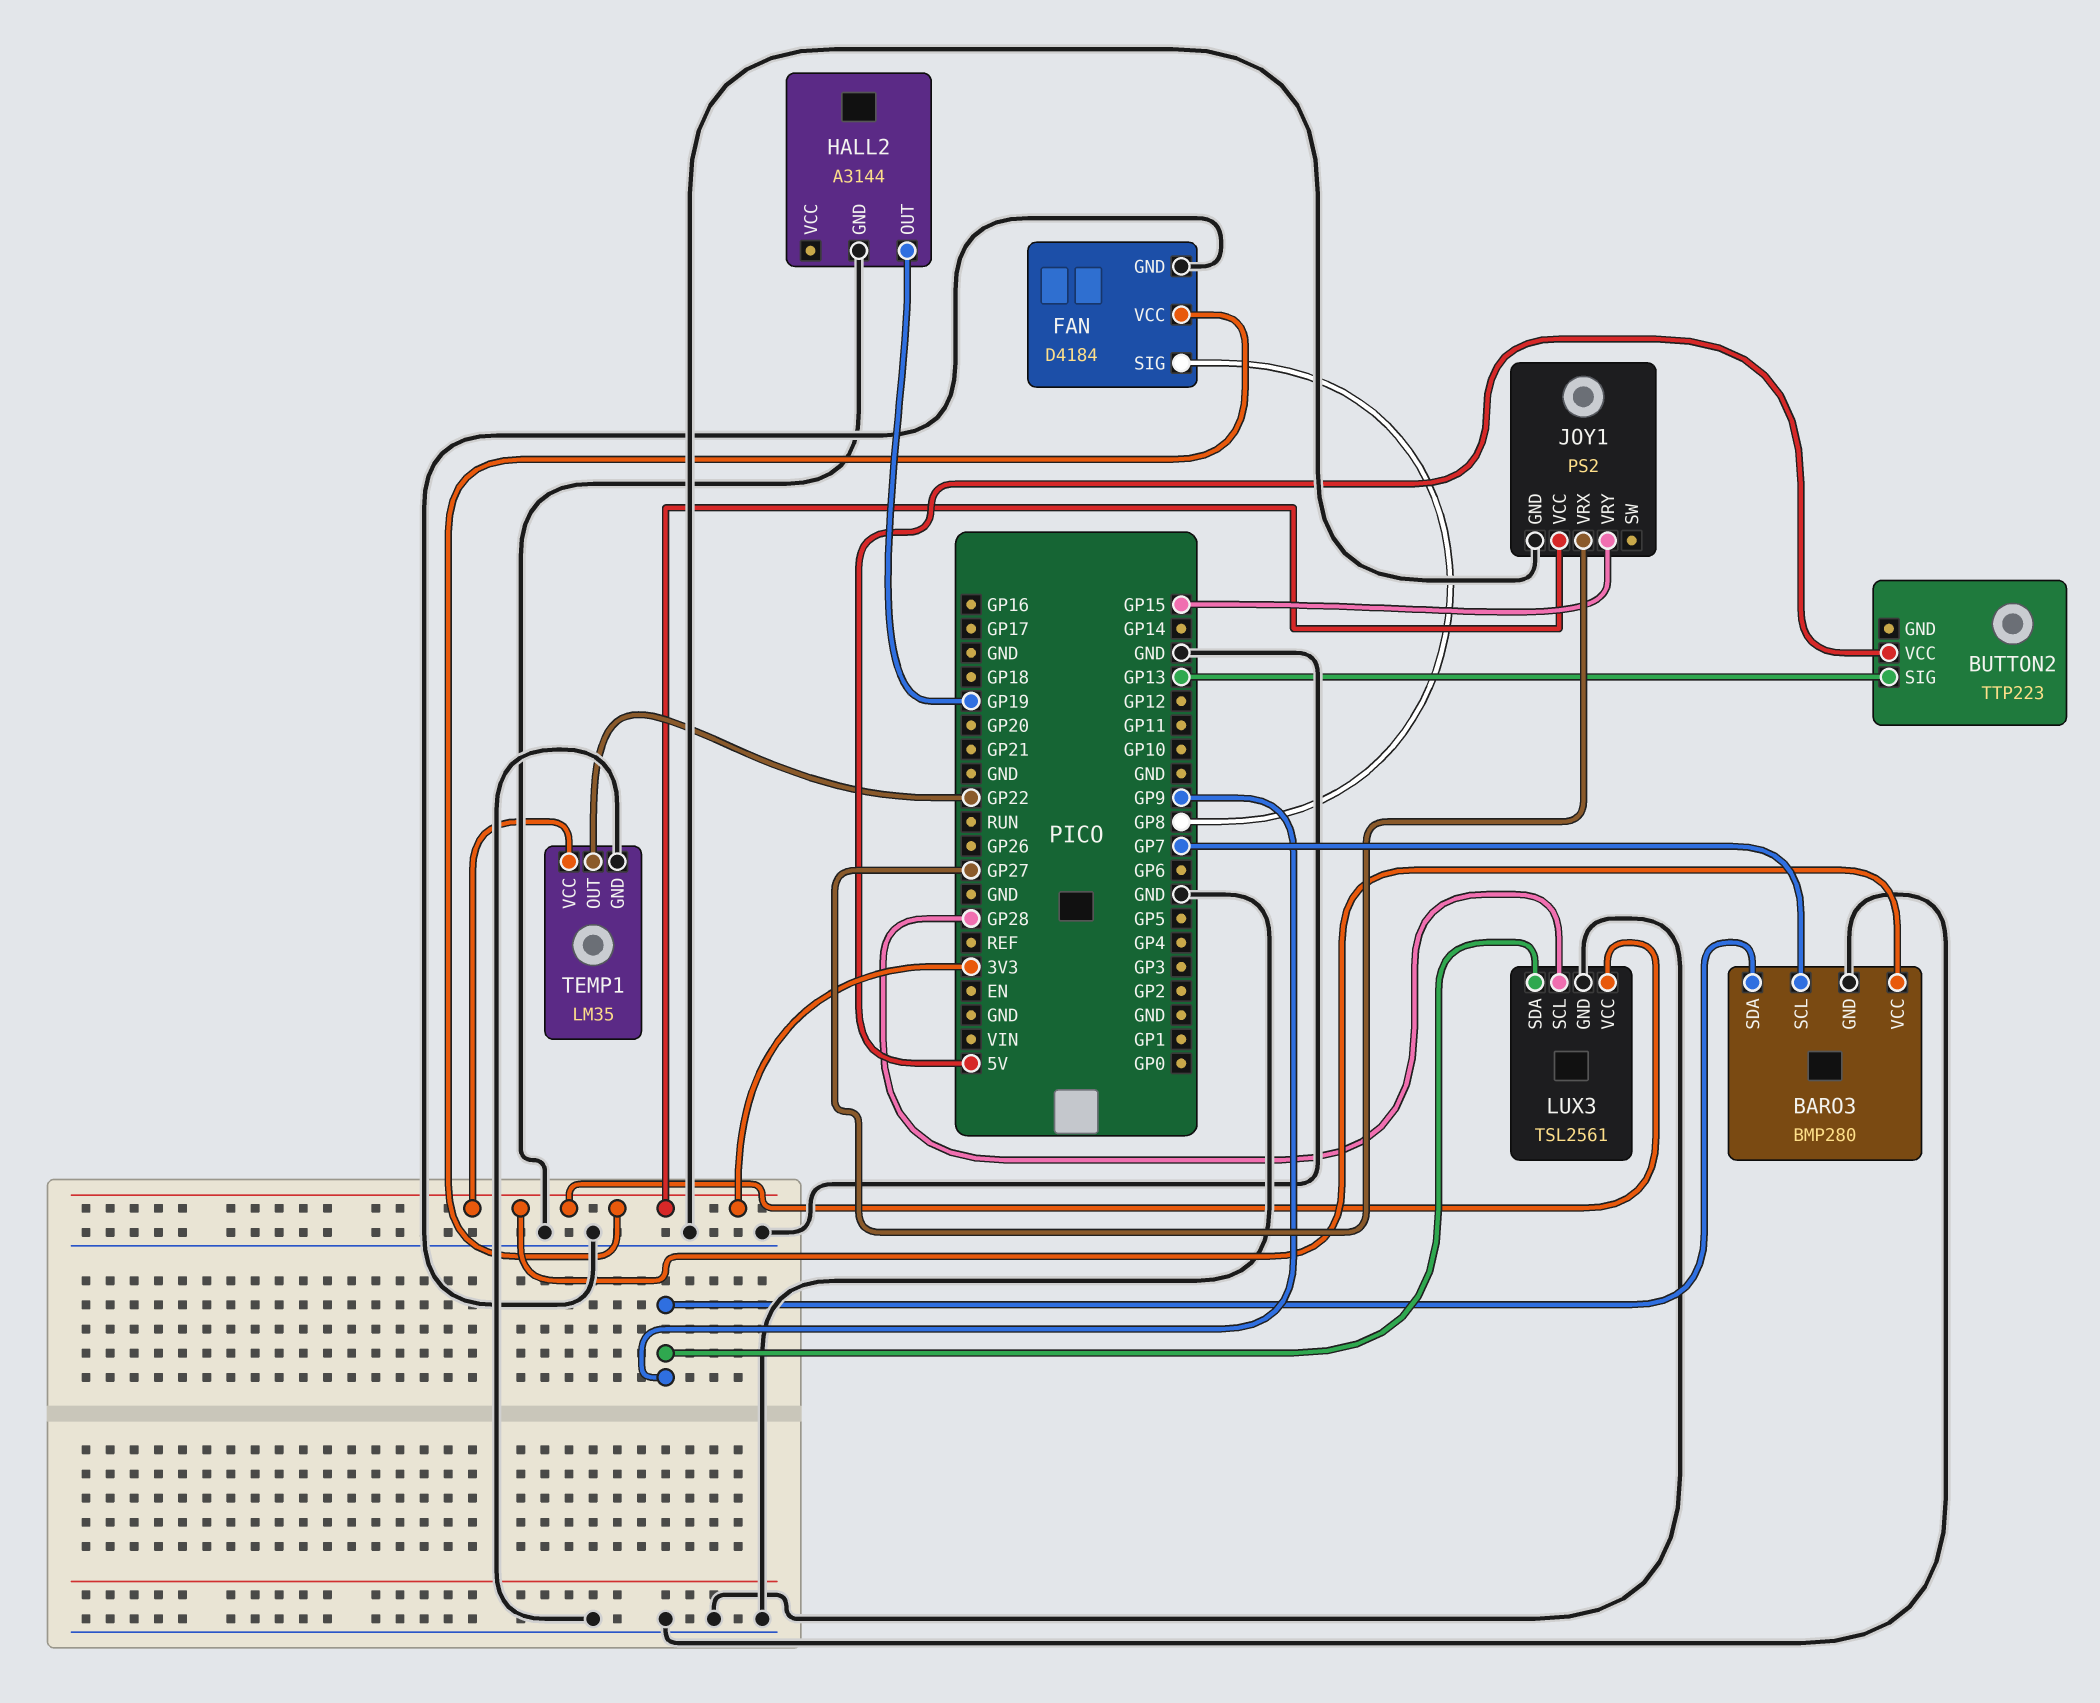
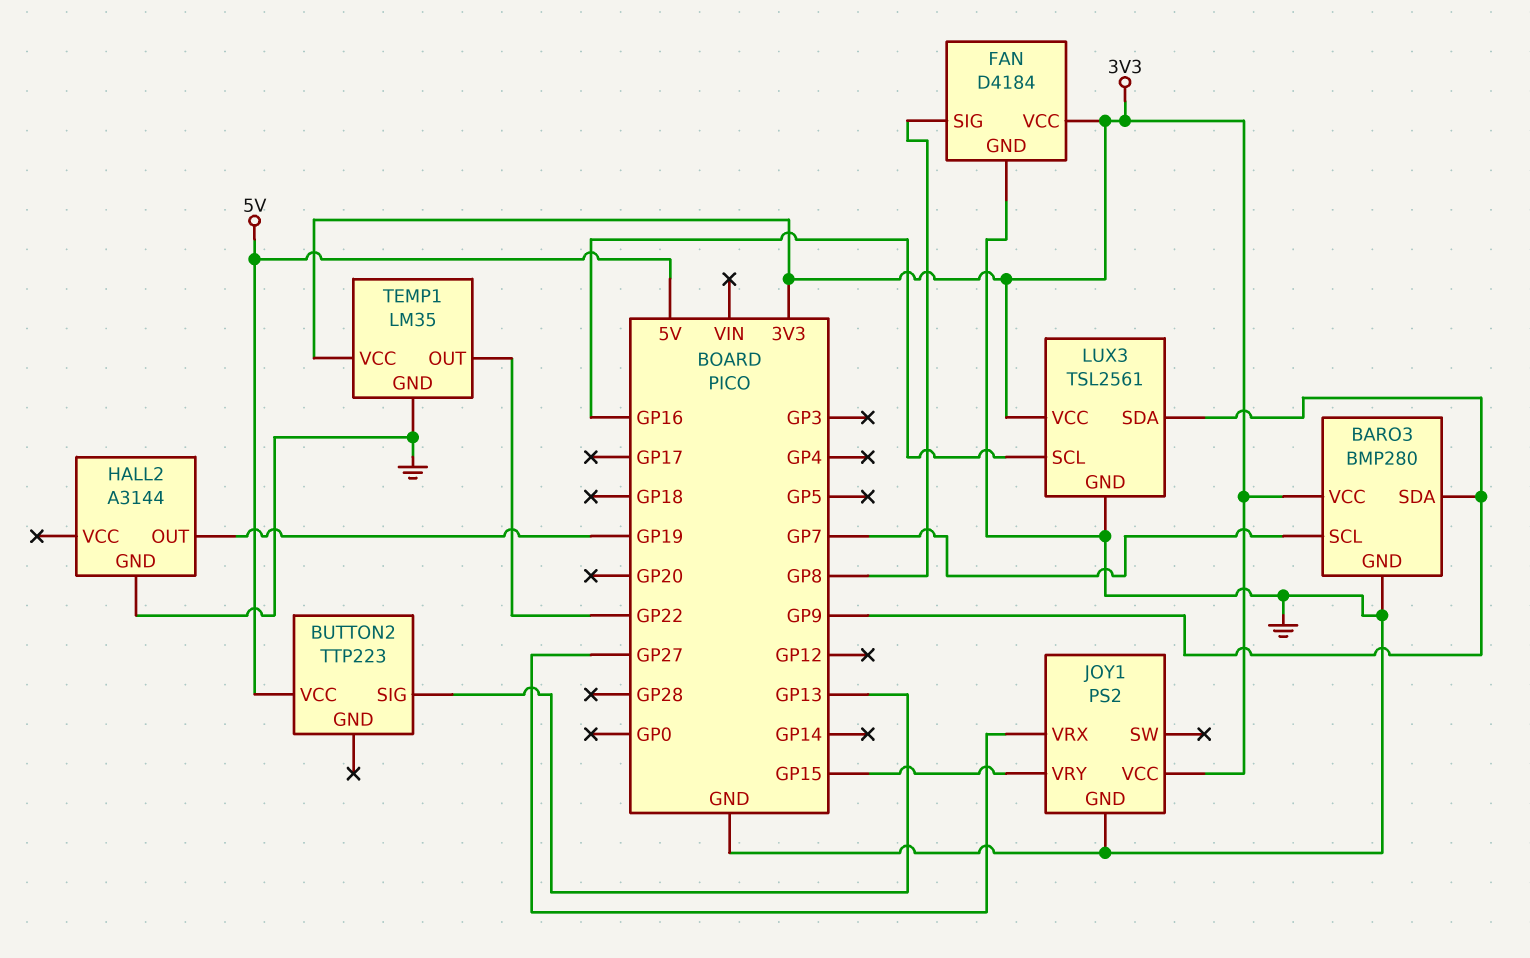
LUX3 pin SCL: GP28 -> GP16

